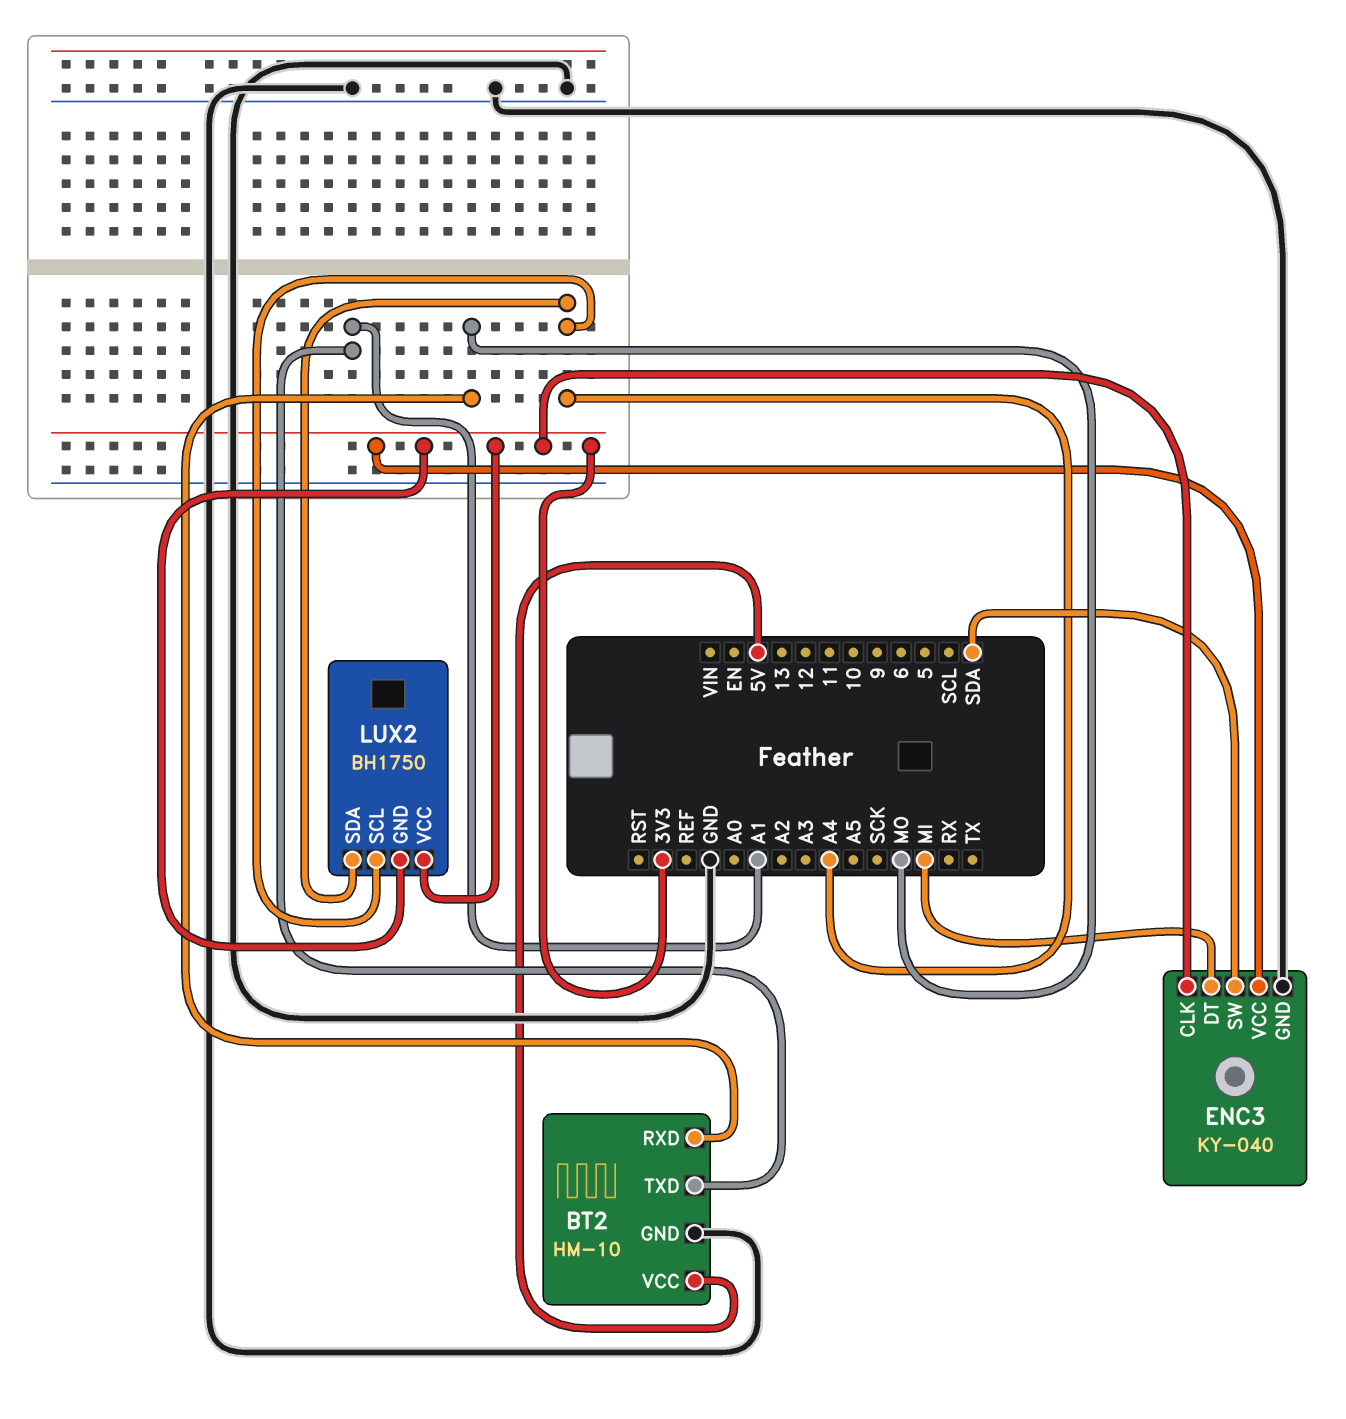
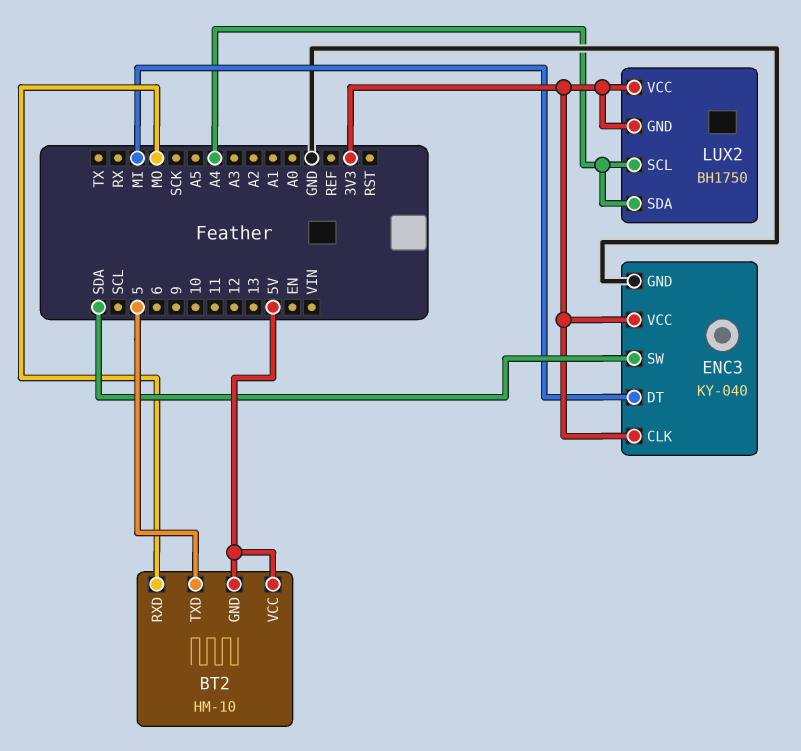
BT2 pin GND: GND -> 5V
BT2 pin TXD: A1 -> 5

